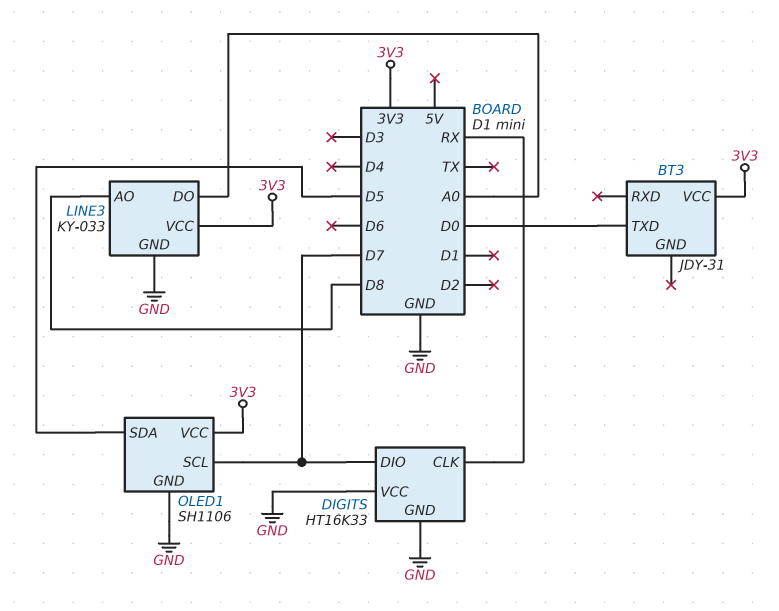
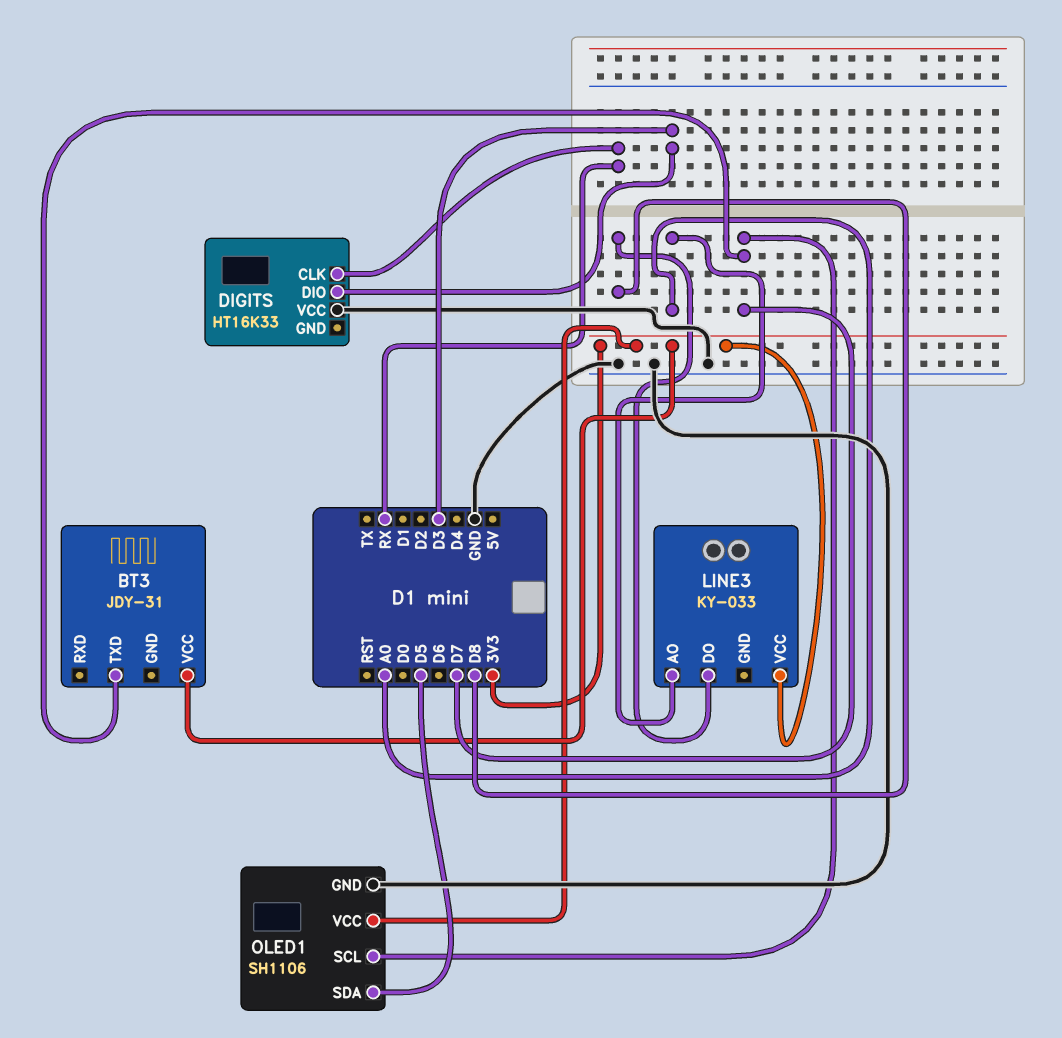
BT3 pin TXD: D0 -> D7
DIGITS pin DIO: D7 -> D3
DIGITS pin GND: GND -> none
LINE3 pin AO: D8 -> A0
LINE3 pin DO: A0 -> D8
LINE3 pin GND: GND -> none

